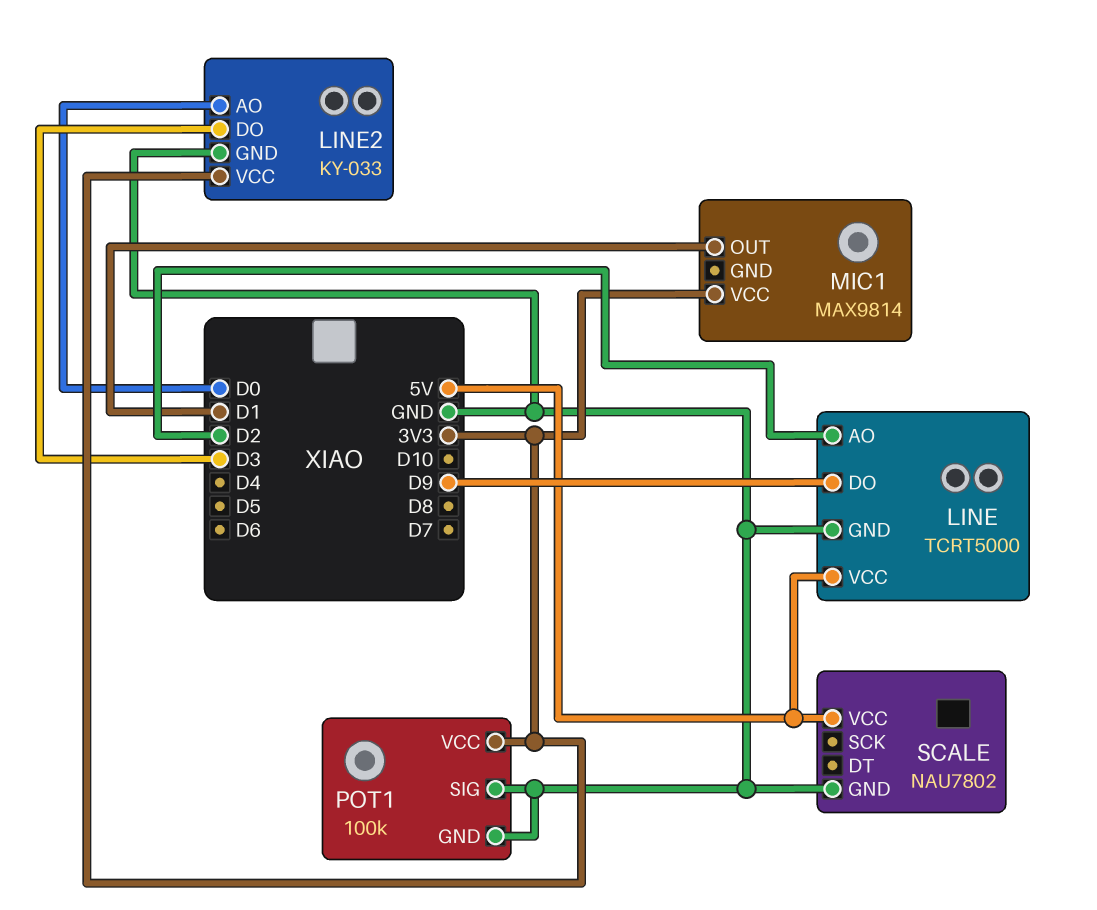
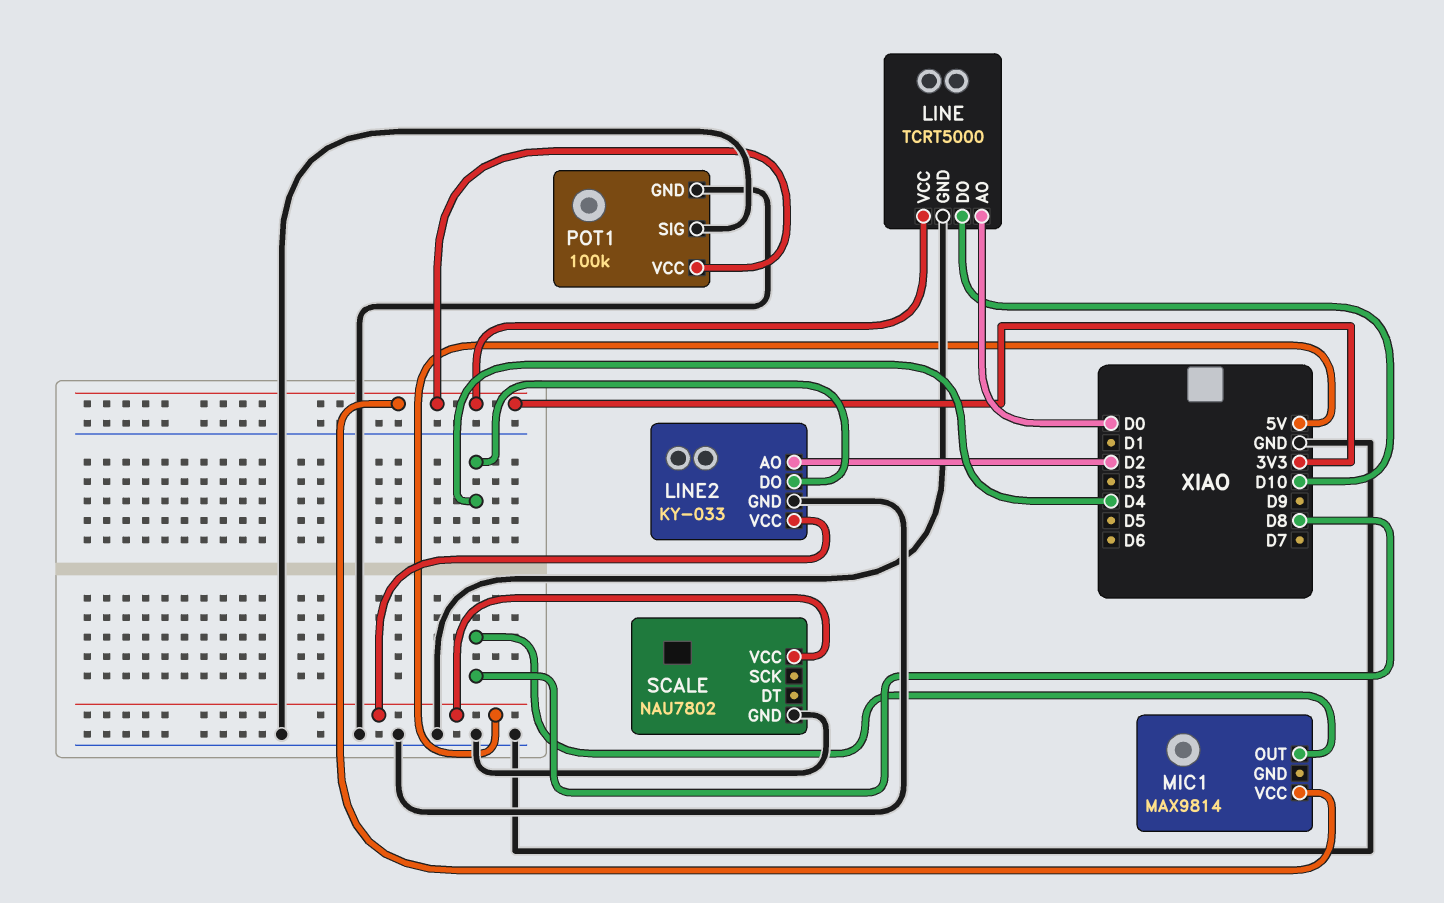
LINE pin AO: D2 -> D0
LINE pin DO: D9 -> D10
LINE pin VCC: 5V -> 3V3
LINE2 pin AO: D0 -> D2
LINE2 pin DO: D3 -> D4
LINE2 pin VCC: 3V3 -> 5V
MIC1 pin OUT: D1 -> D8

